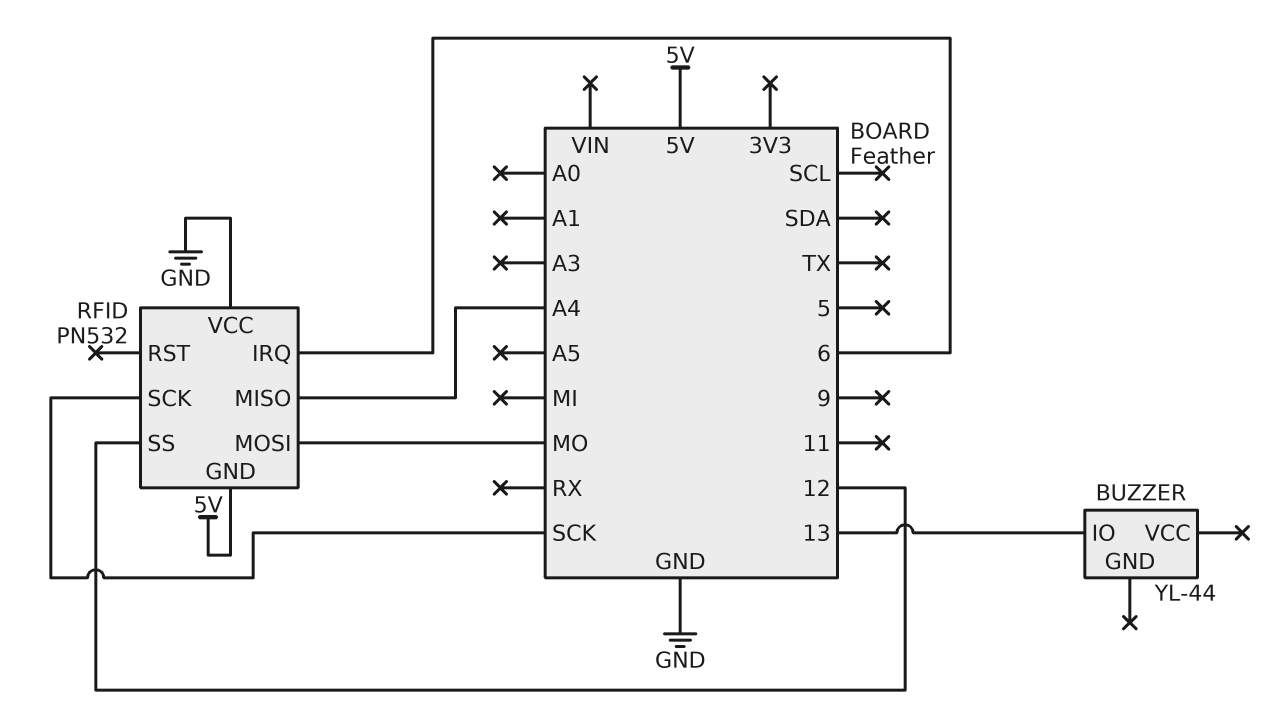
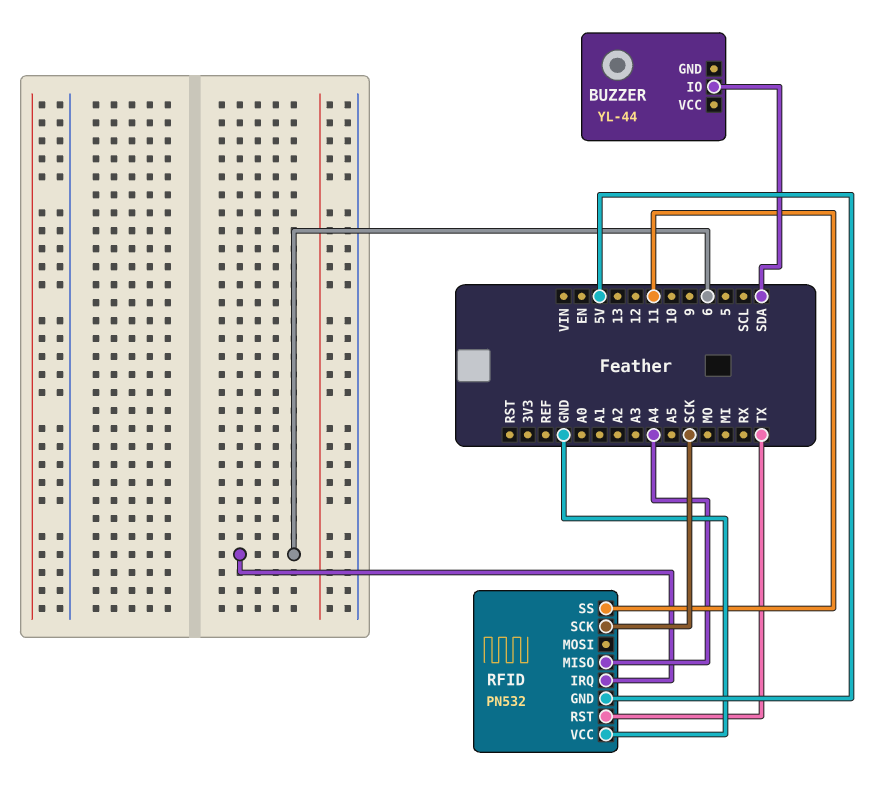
BUZZER pin IO: 13 -> SDA
RFID pin MOSI: MO -> none
RFID pin RST: none -> TX
RFID pin SS: 12 -> 11

